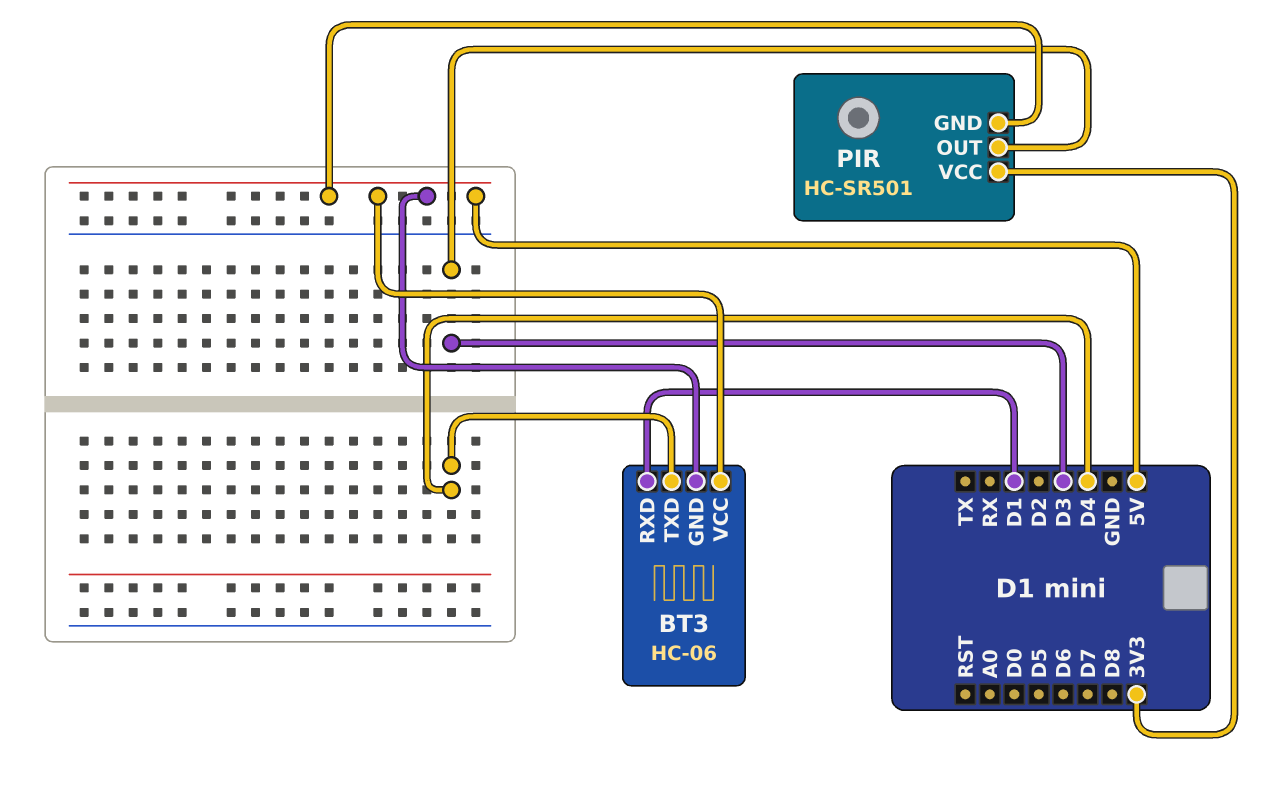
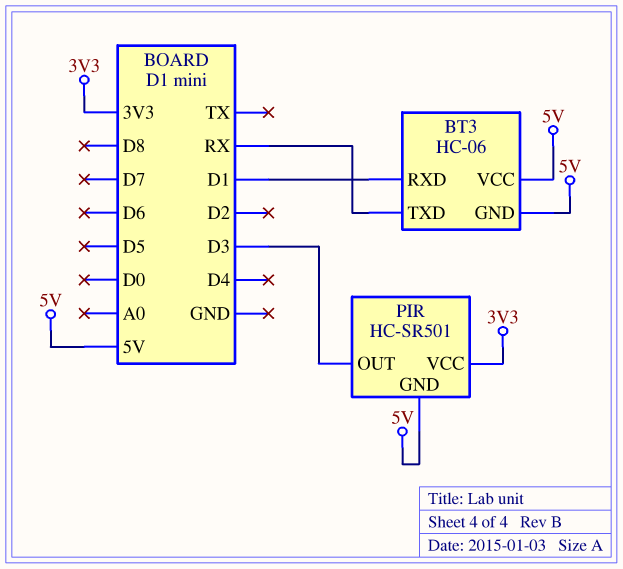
BT3 pin TXD: D4 -> RX

